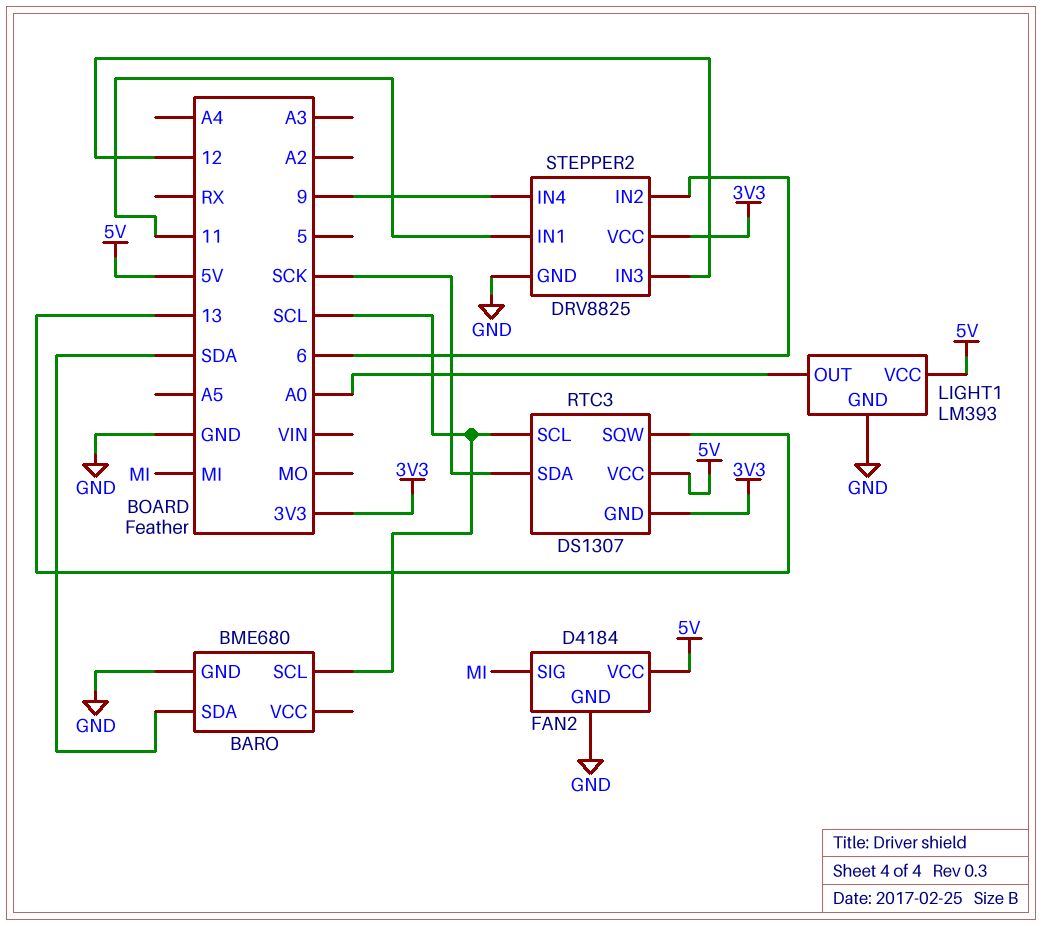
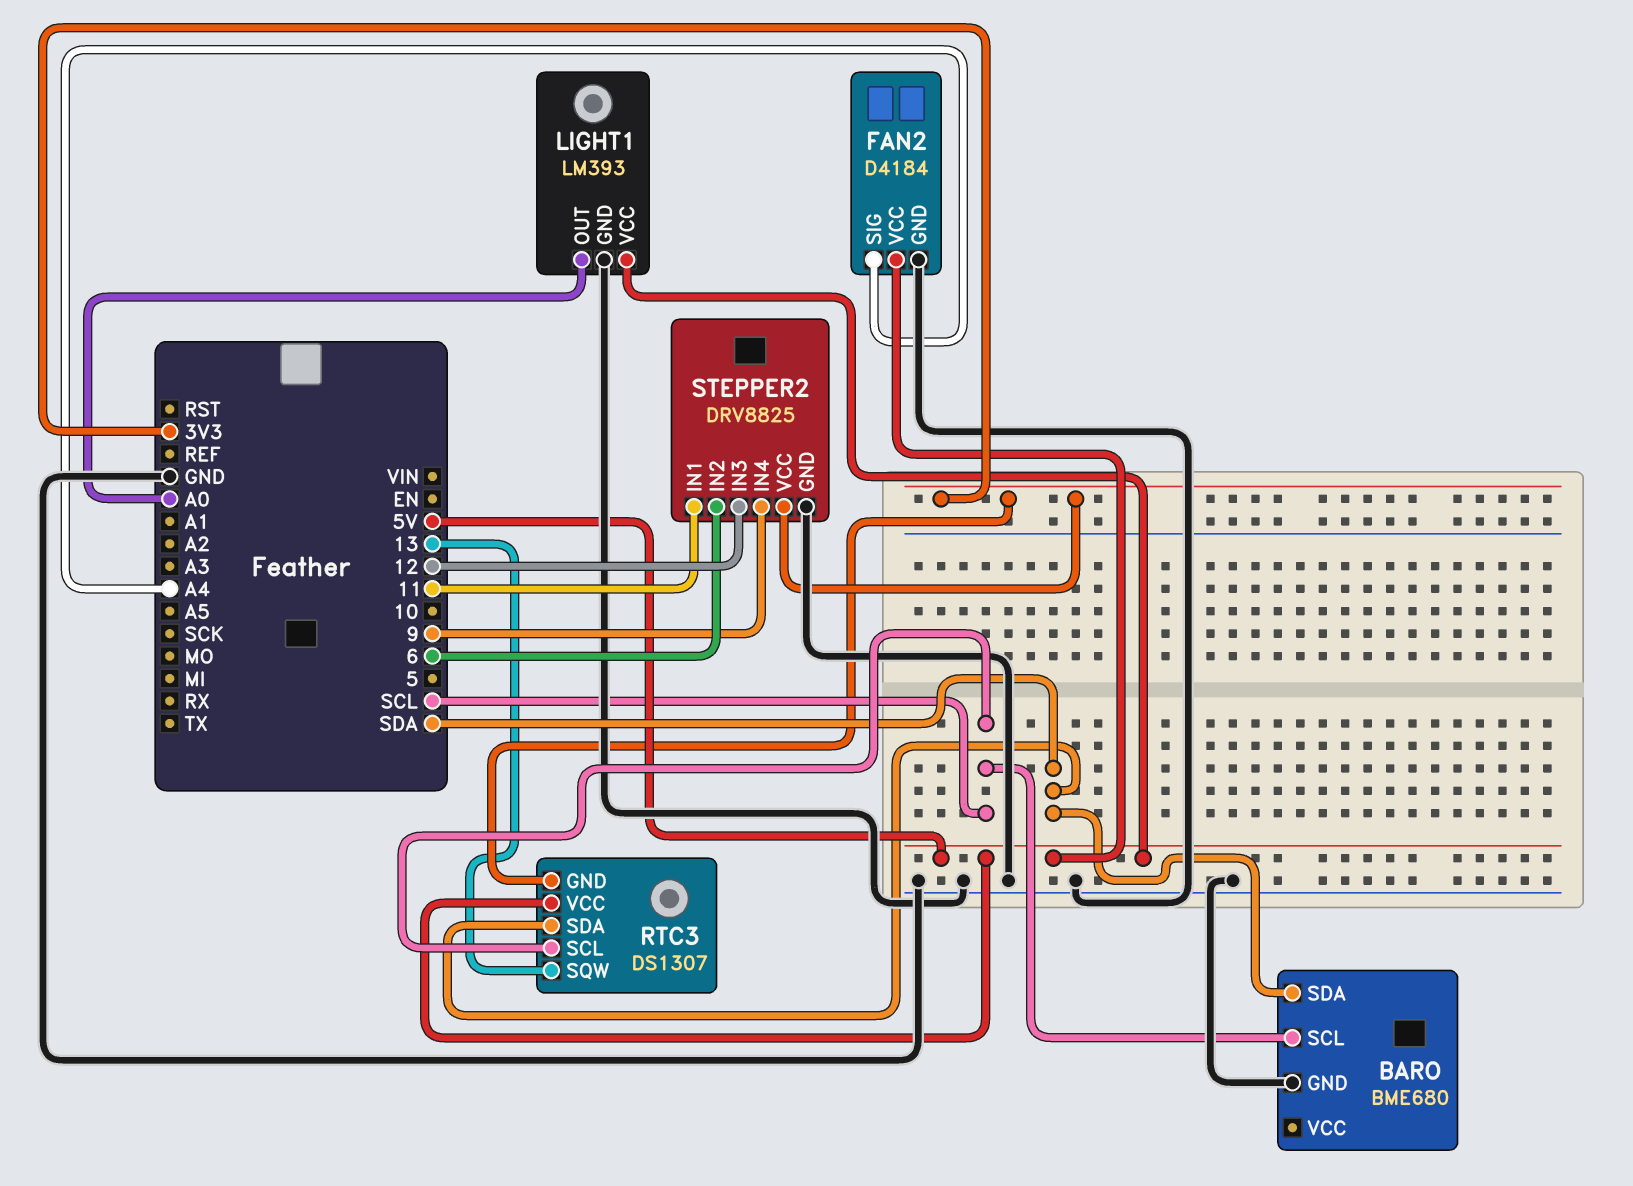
FAN2 pin SIG: MI -> A4
RTC3 pin SDA: SCK -> SDA

